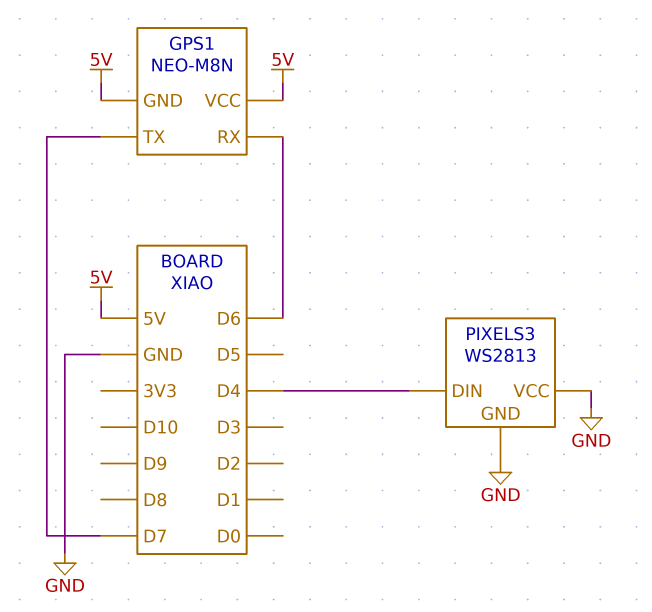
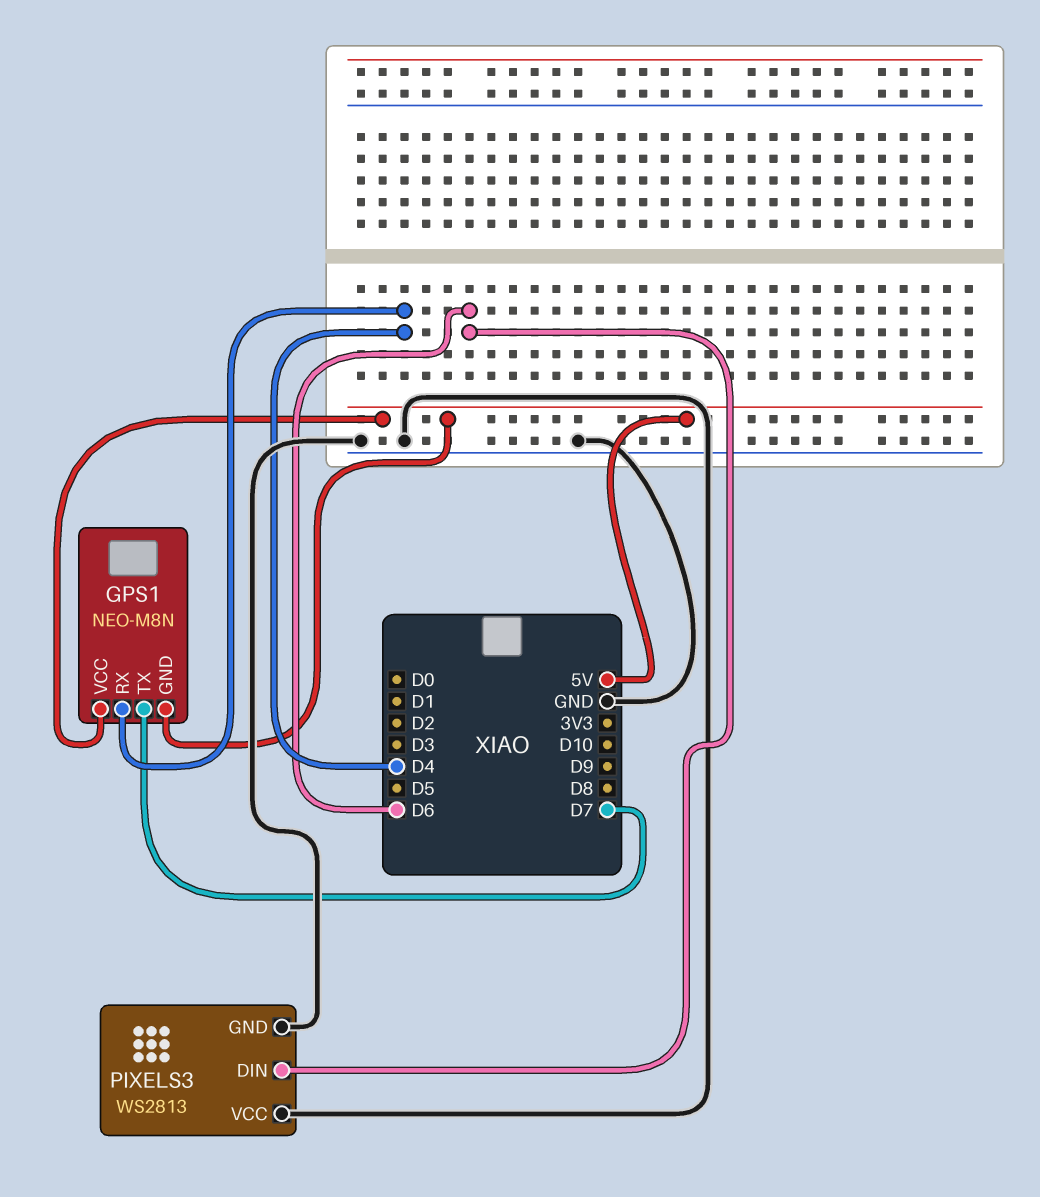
GPS1 pin RX: D6 -> D4
PIXELS3 pin DIN: D4 -> D6

